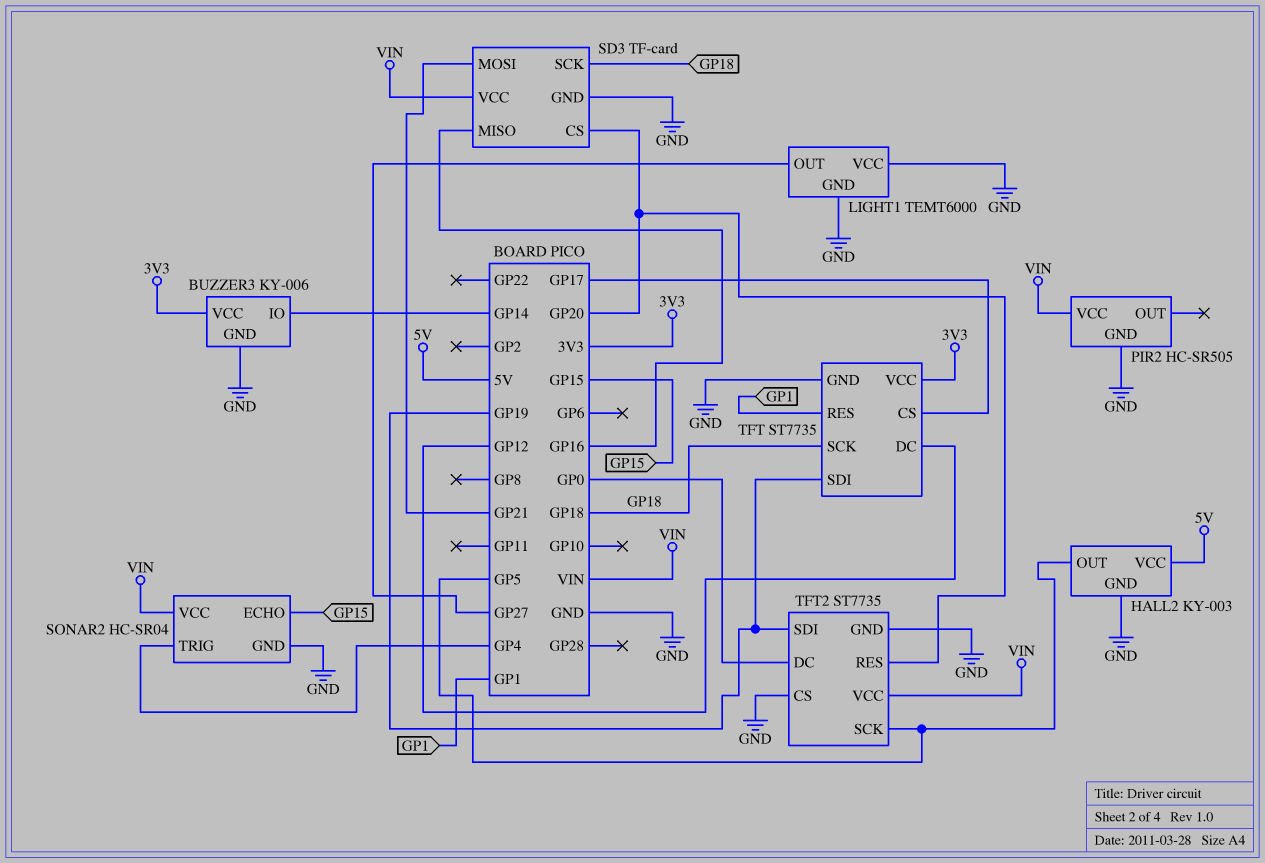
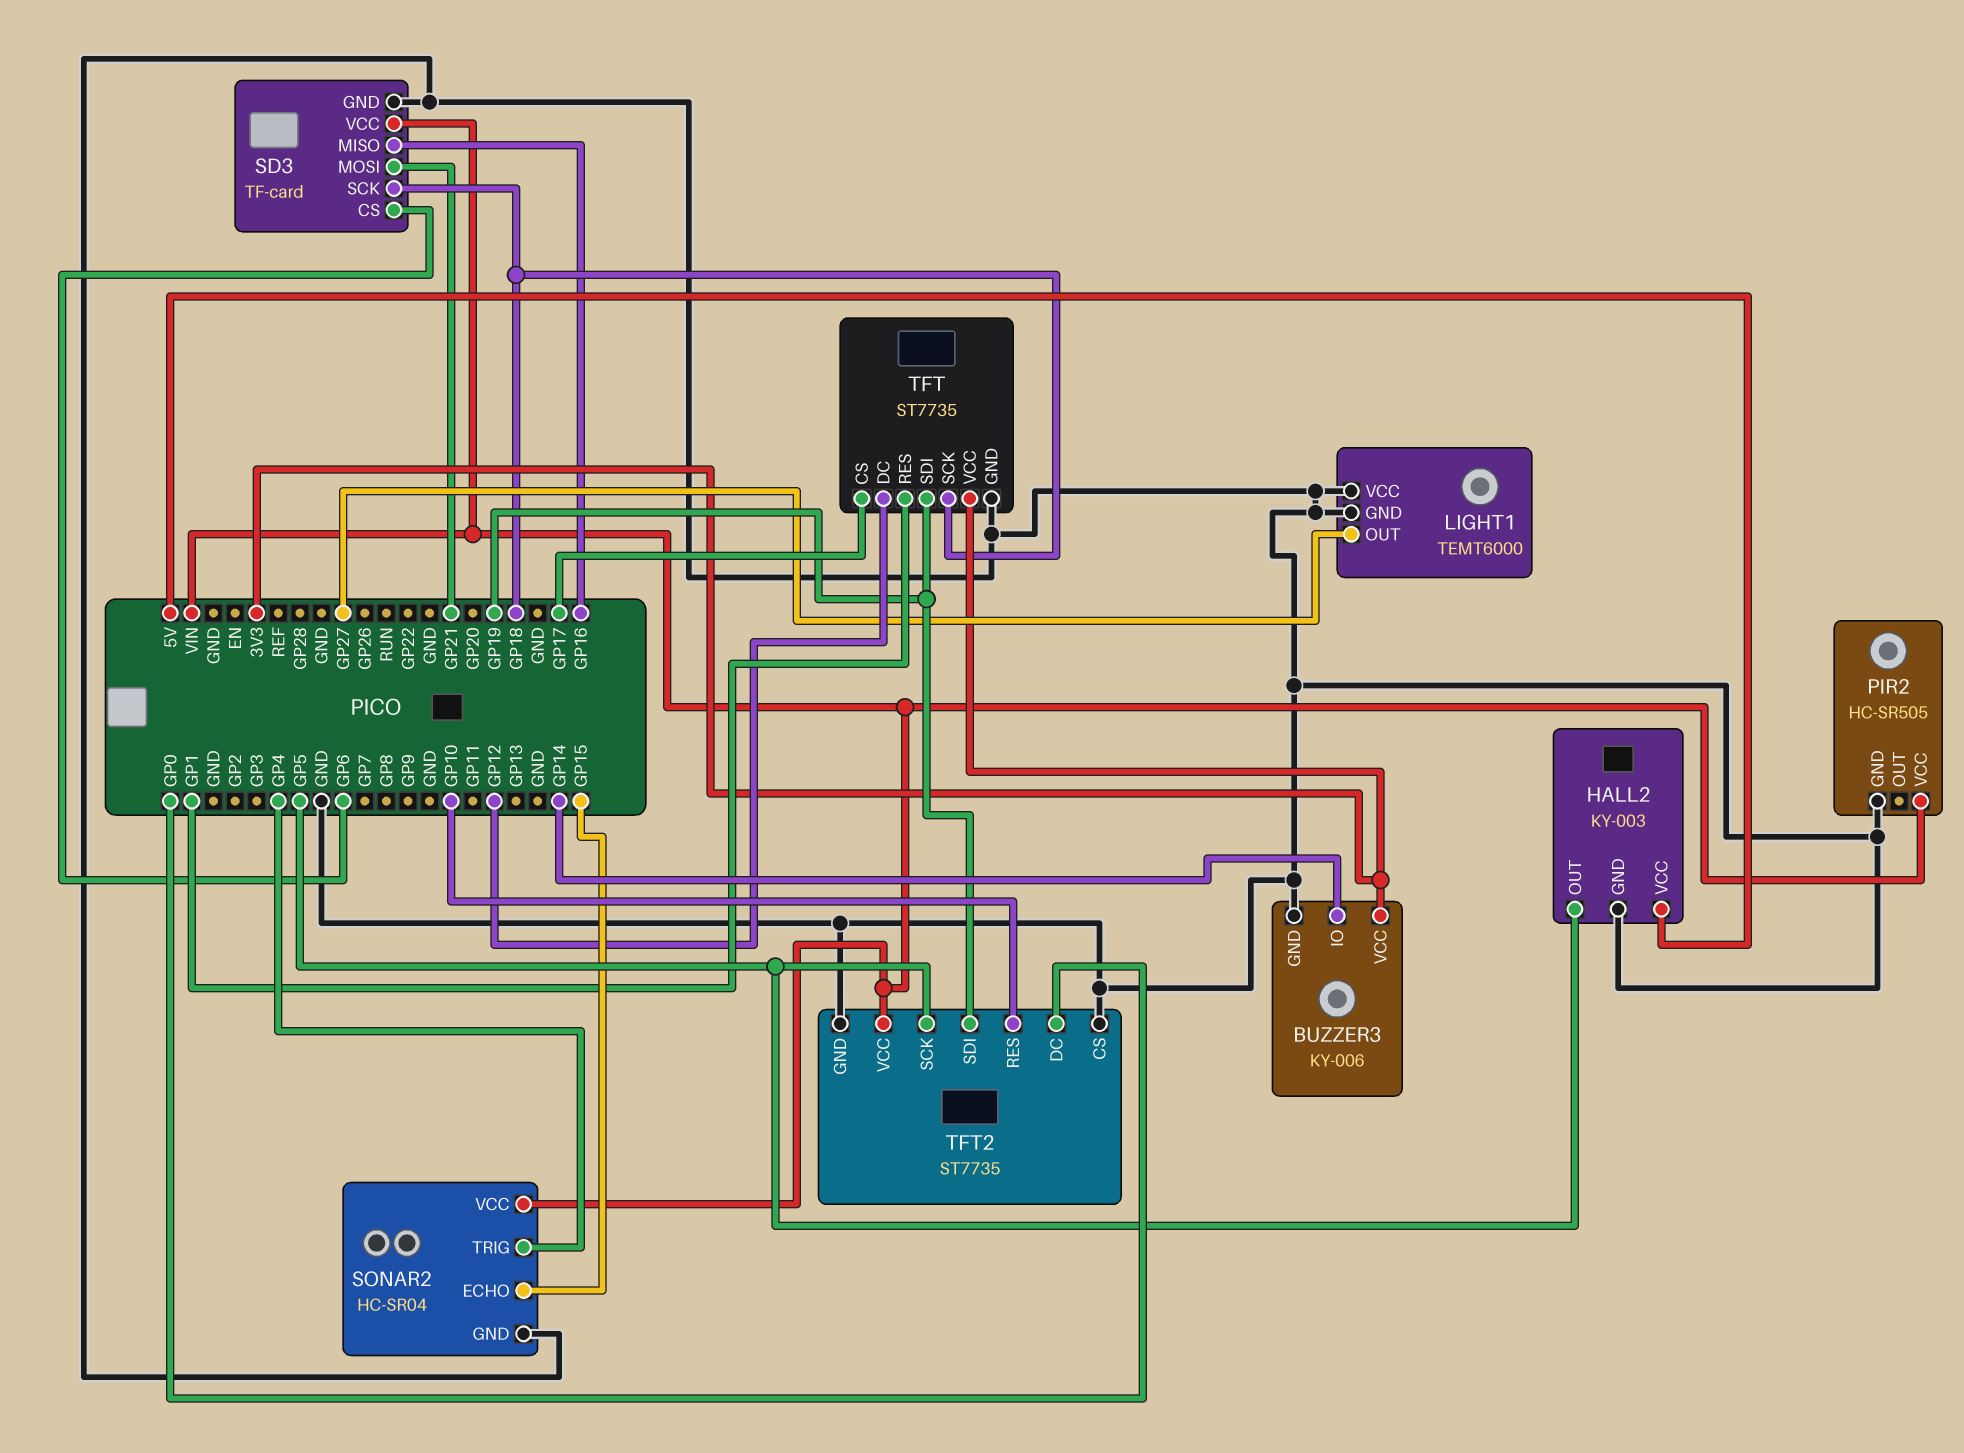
SD3 pin CS: GP20 -> GP6
TFT2 pin RES: GP20 -> GP10

